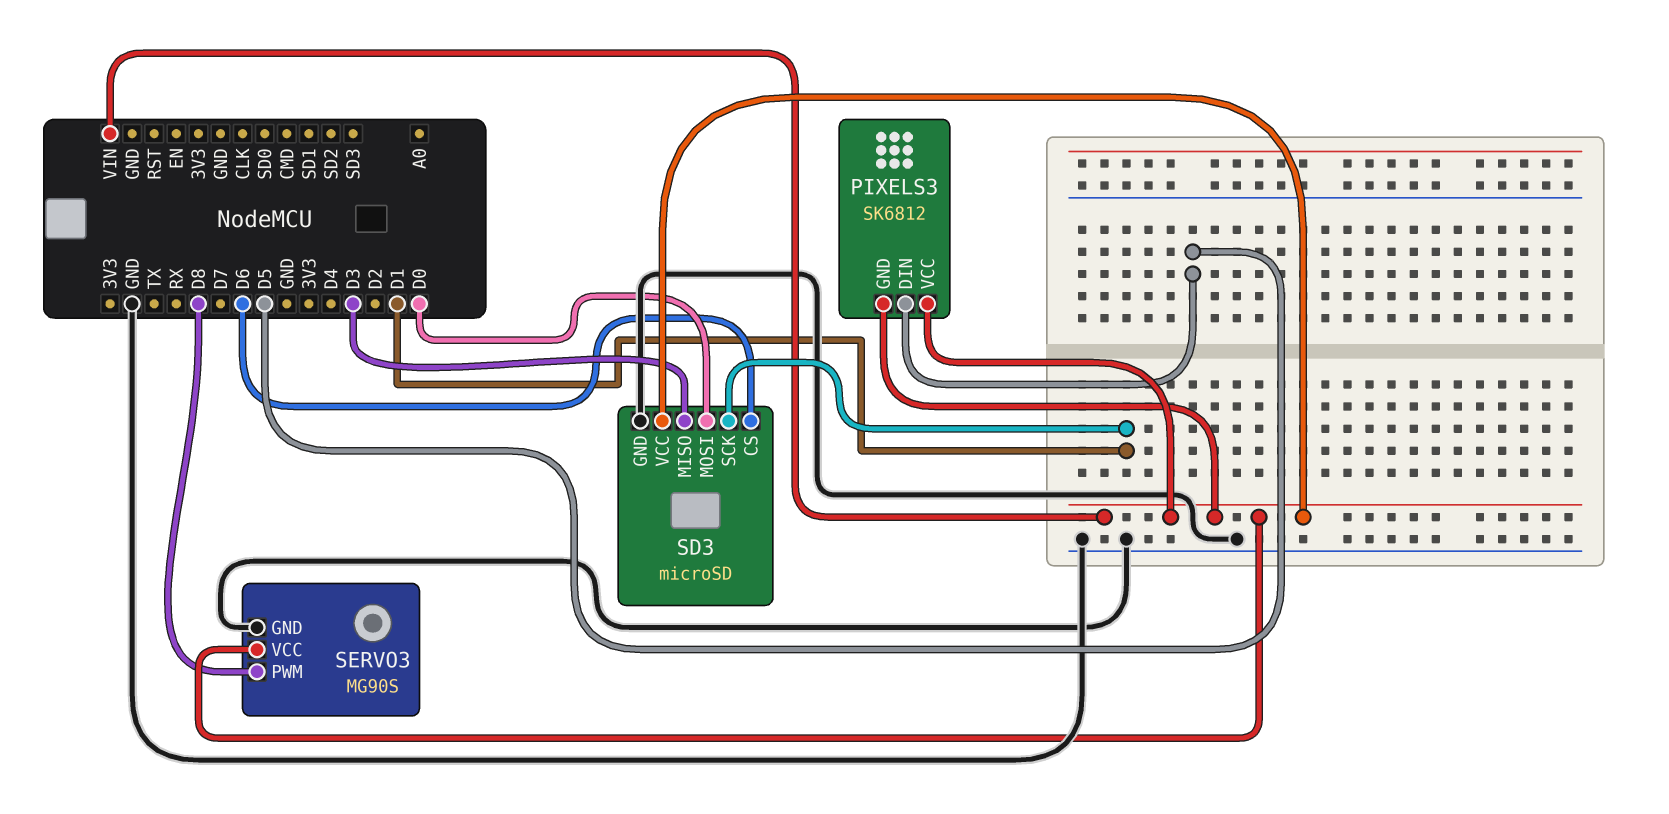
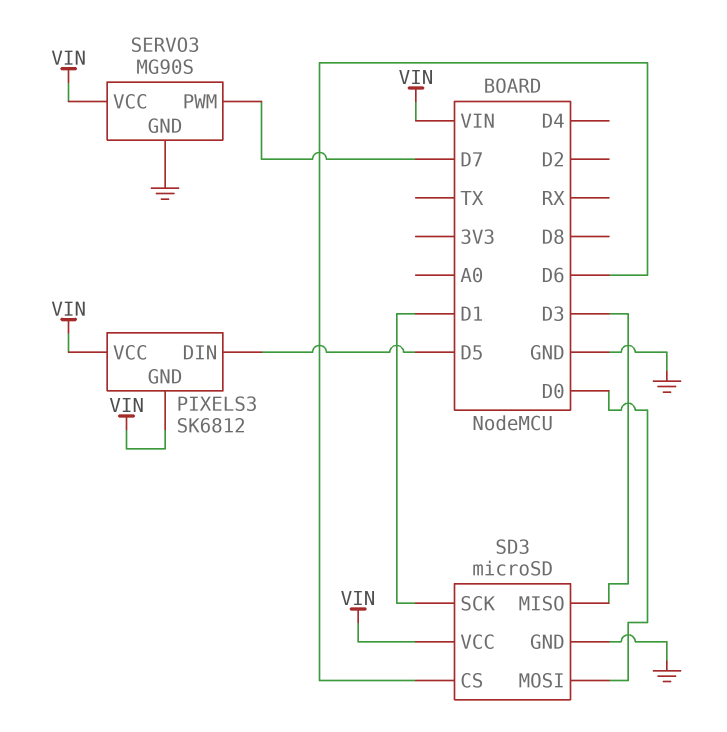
SERVO3 pin PWM: D8 -> D7

